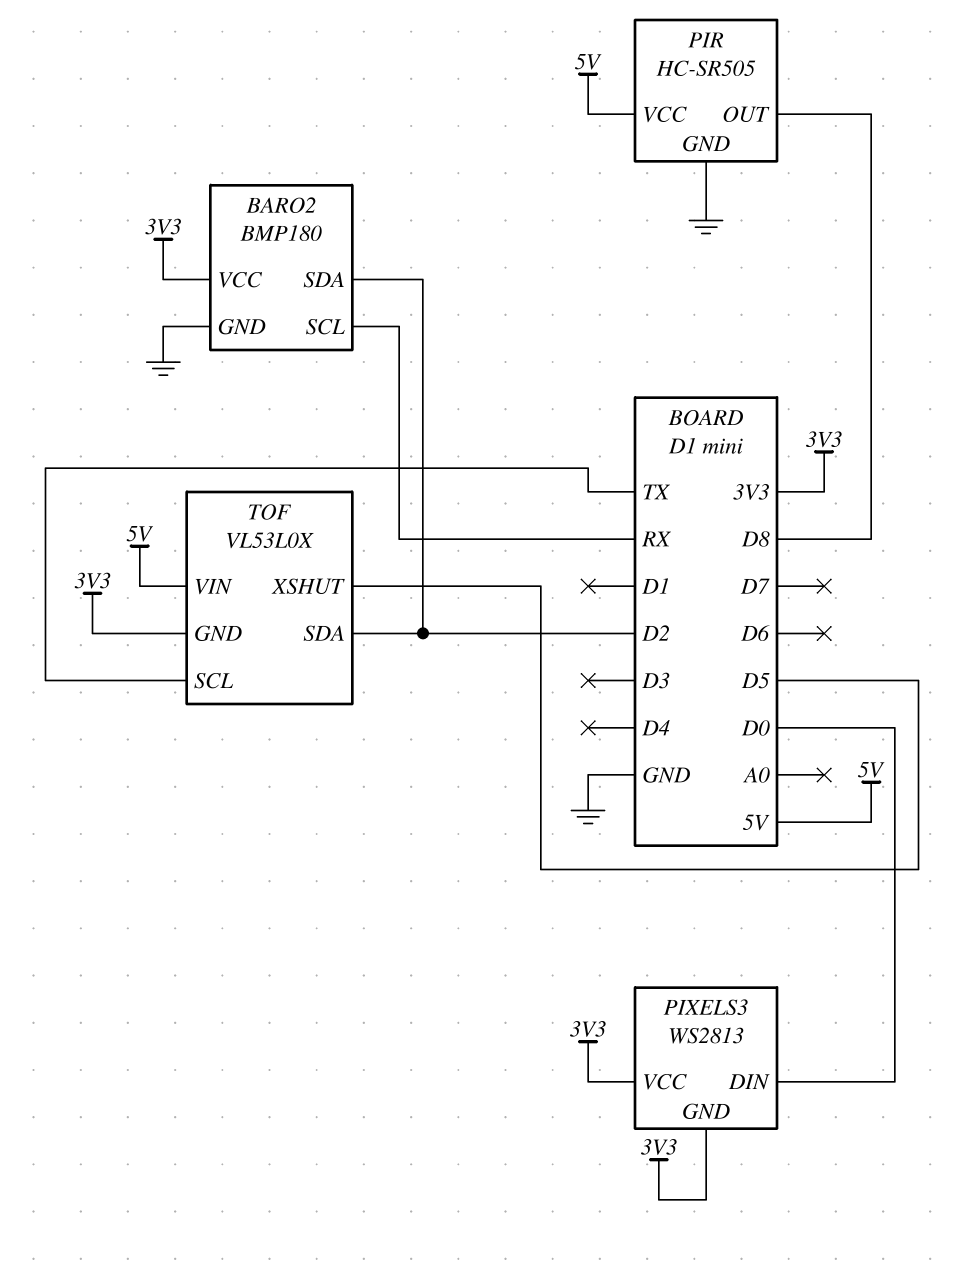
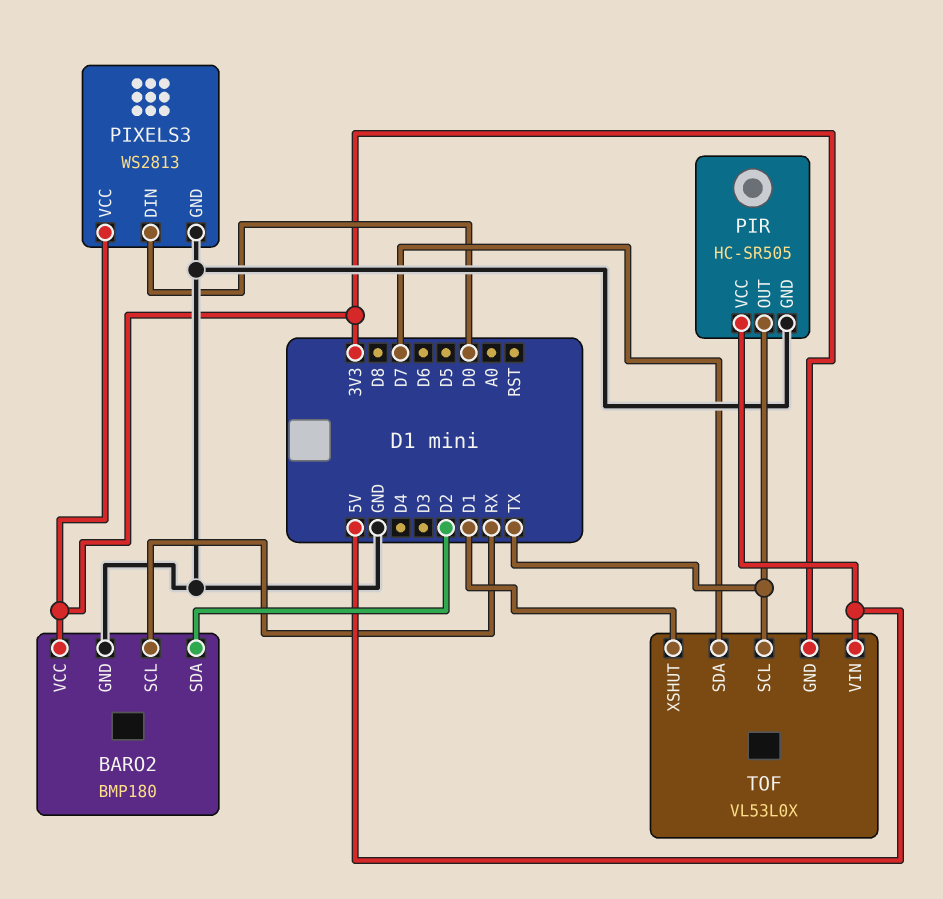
PIR pin OUT: D8 -> TX
PIXELS3 pin GND: 3V3 -> GND
TOF pin SDA: D2 -> D7
TOF pin XSHUT: D5 -> D1

